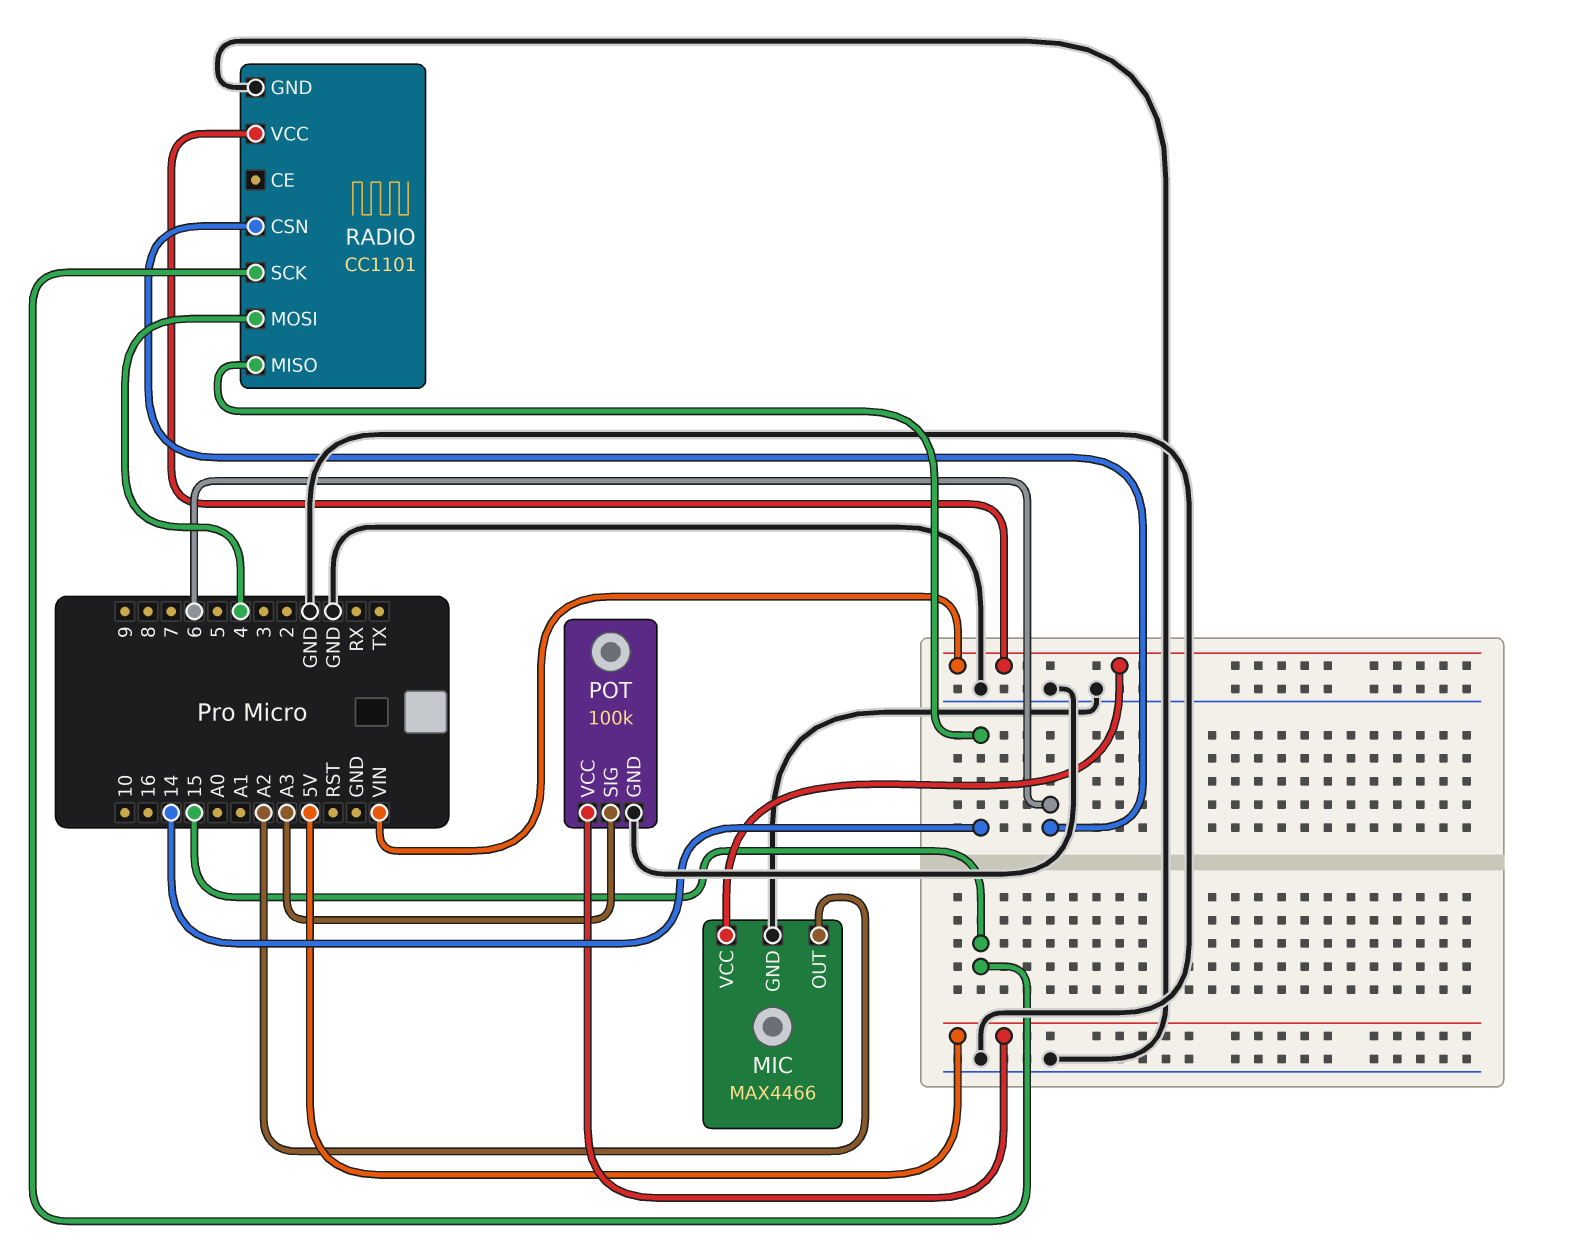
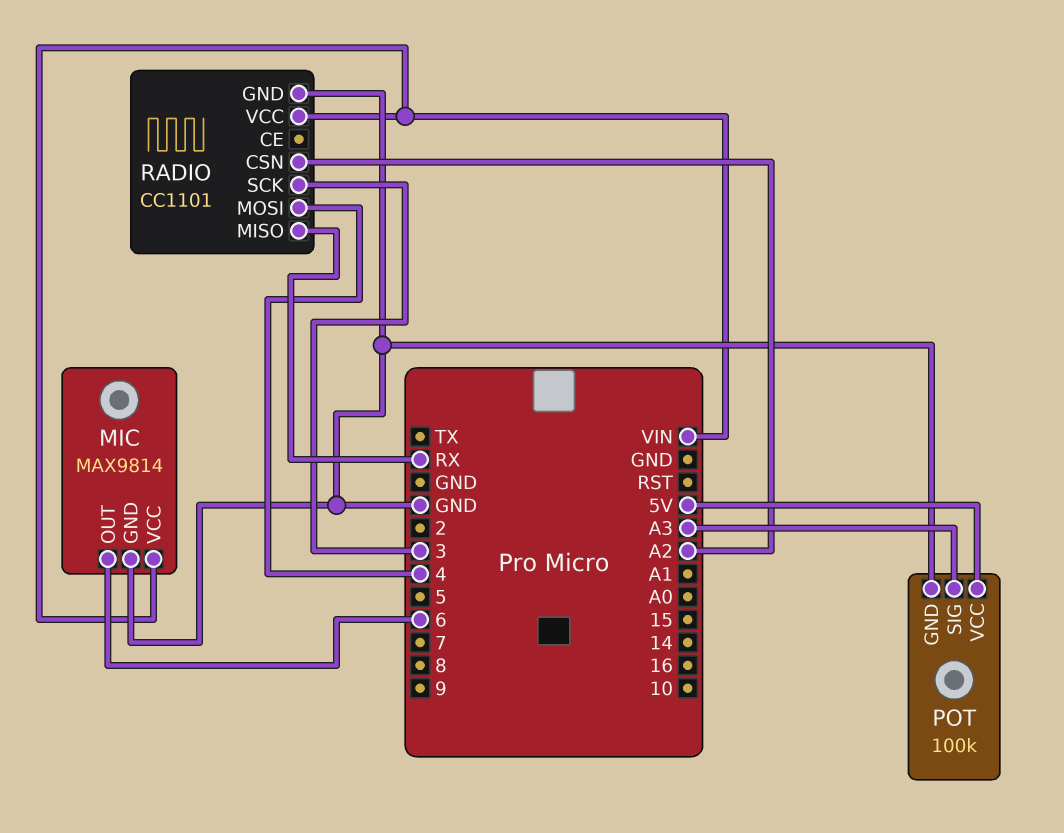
MIC: MAX4466 -> MAX9814
MIC pin OUT: A2 -> 6
RADIO pin CSN: 6 -> A2
RADIO pin MISO: 14 -> RX
RADIO pin SCK: 15 -> 3

